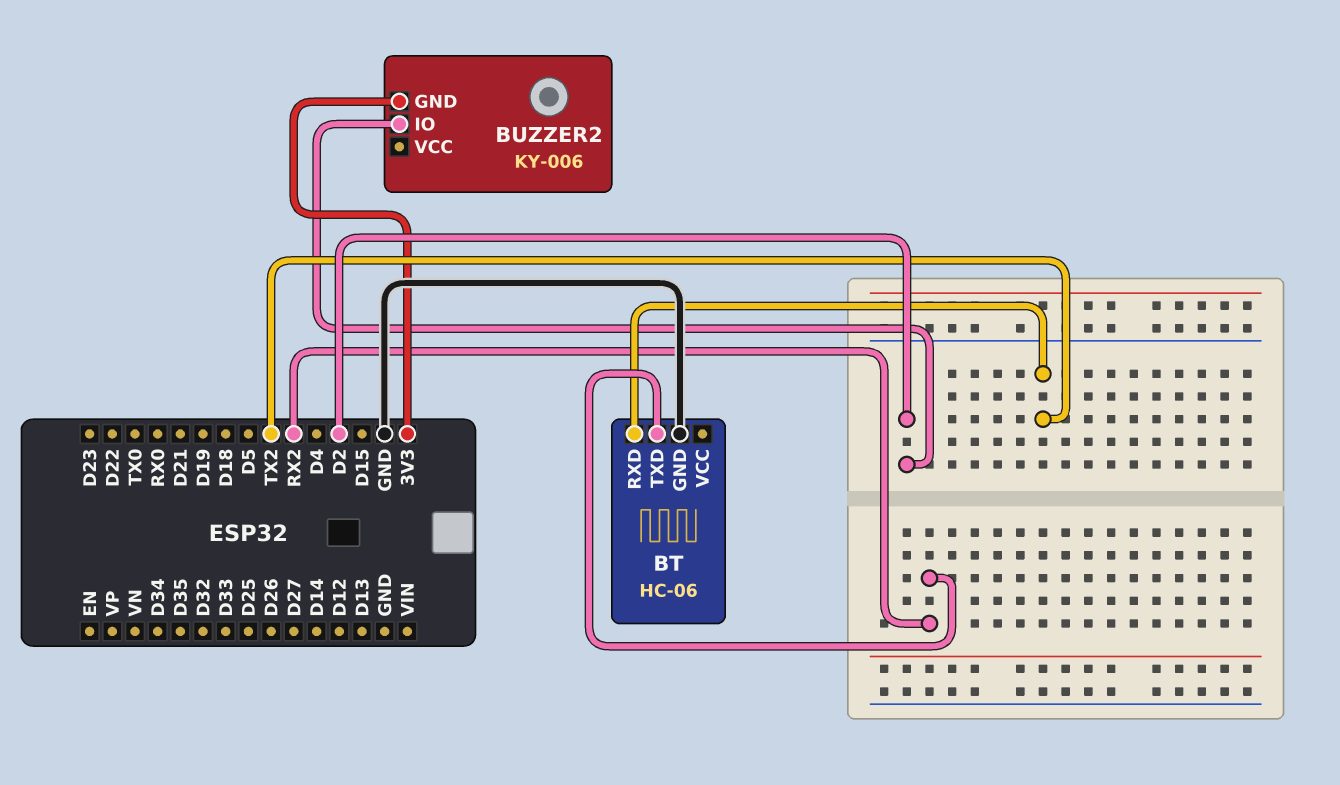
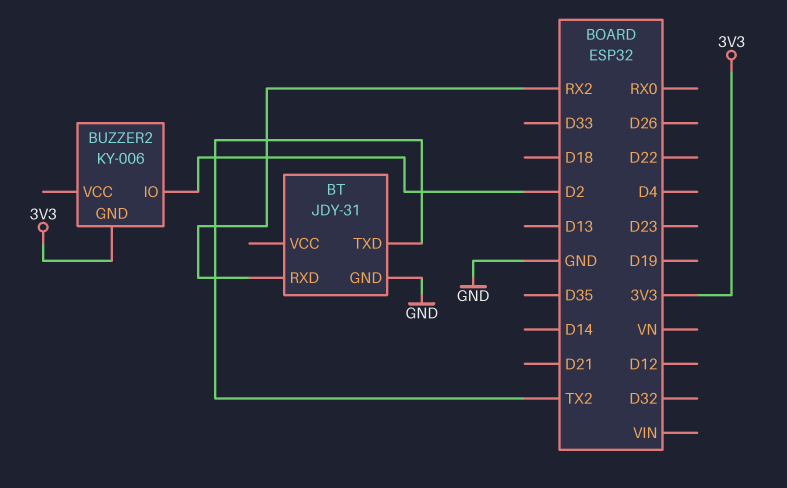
BT: HC-06 -> JDY-31
BT pin RXD: TX2 -> RX2
BT pin TXD: RX2 -> TX2

